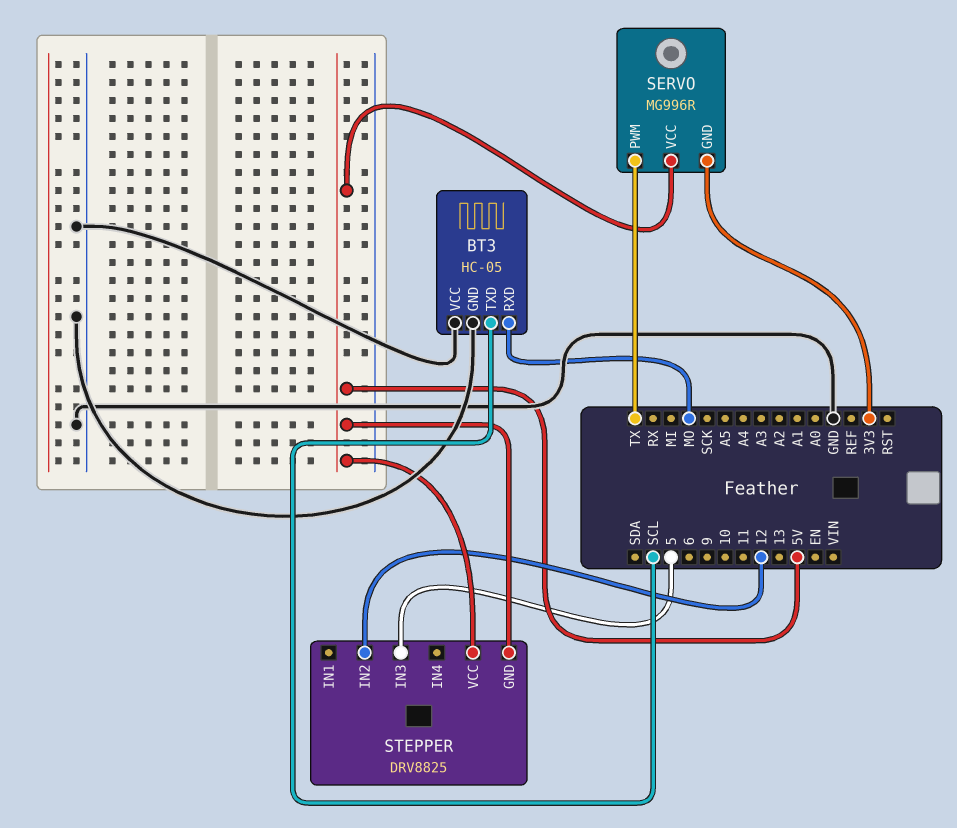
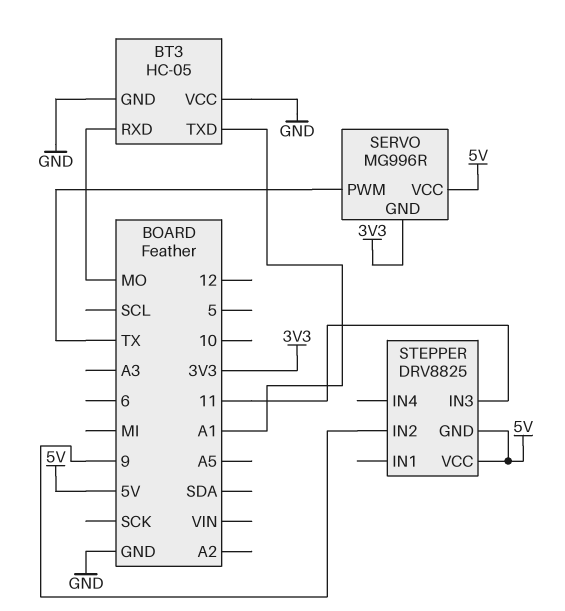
BT3 pin TXD: SCL -> A1
STEPPER pin IN2: 12 -> 9
STEPPER pin IN3: 5 -> 11

